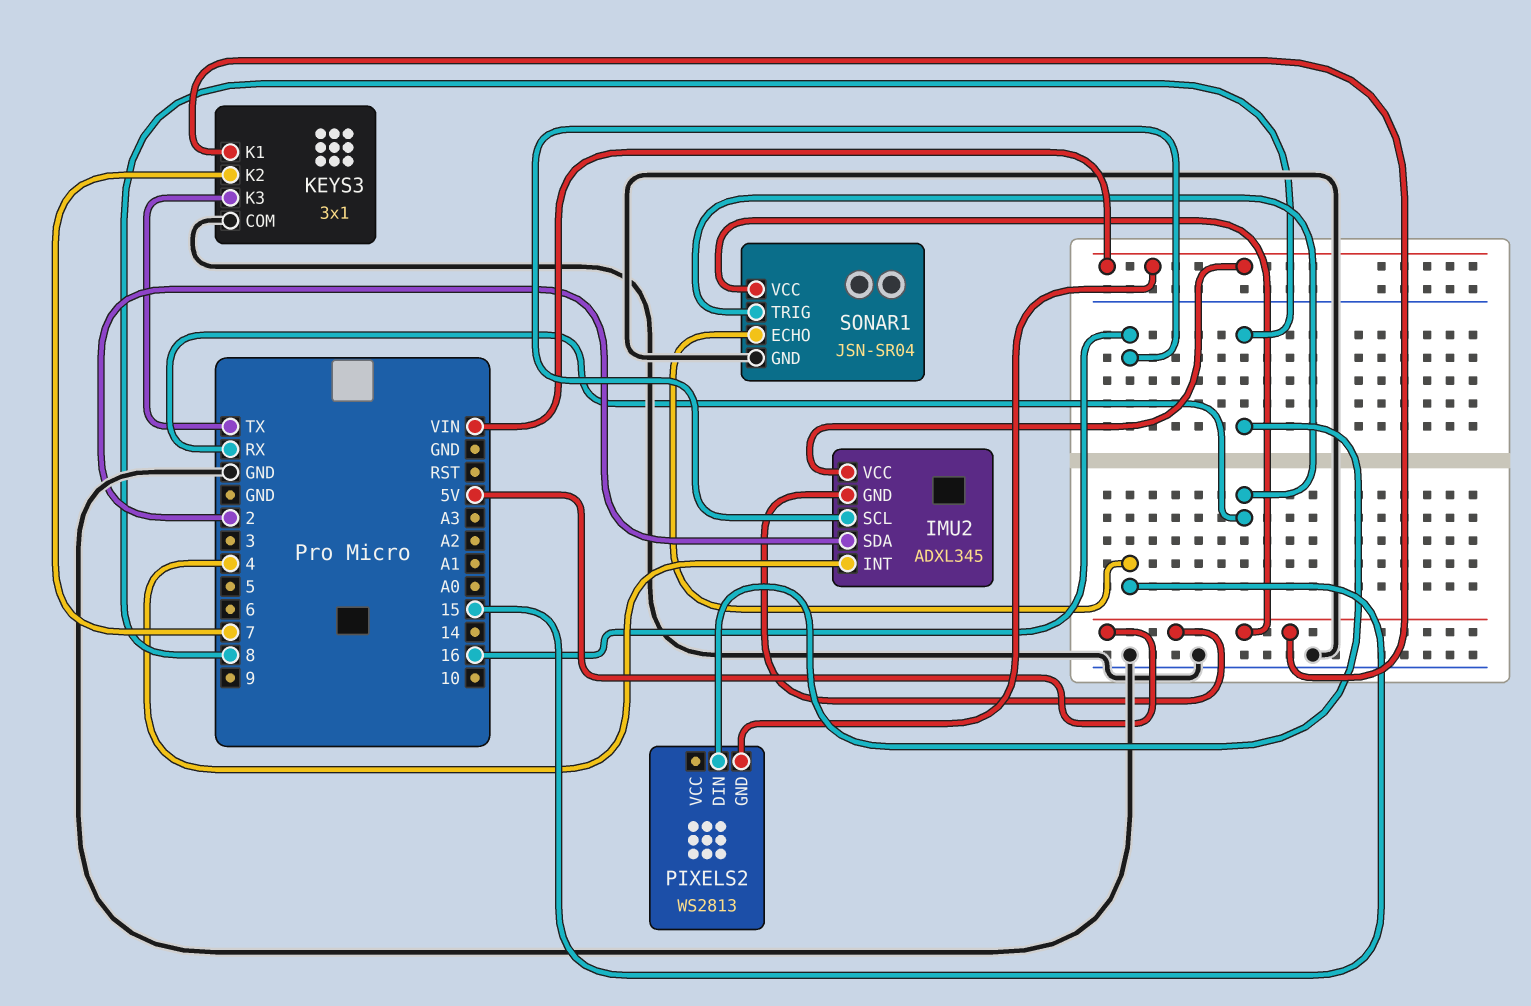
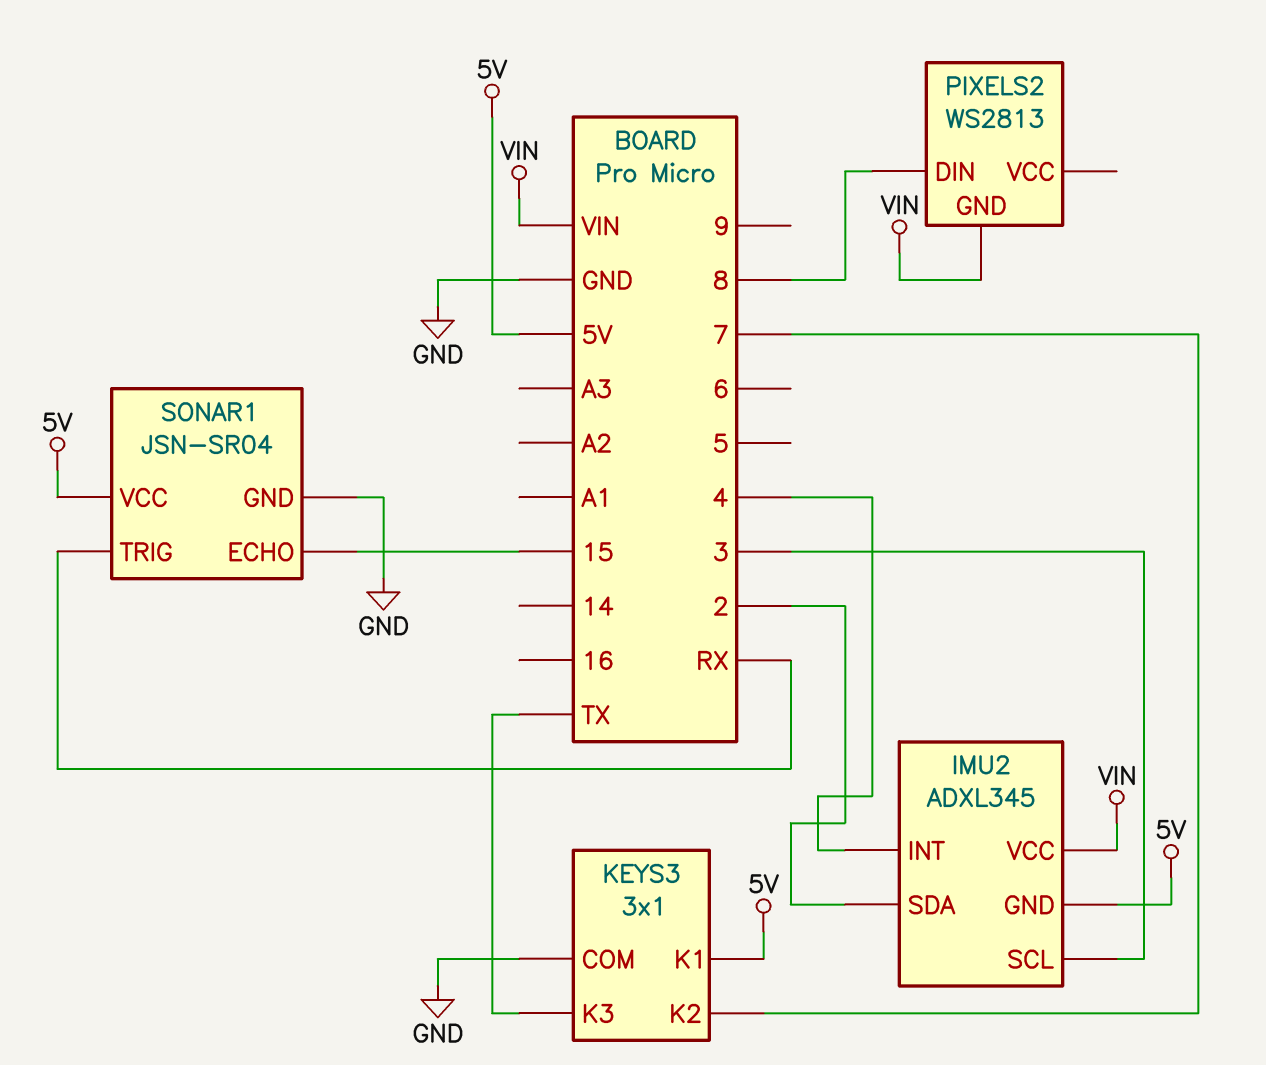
IMU2 pin SCL: 16 -> 3

